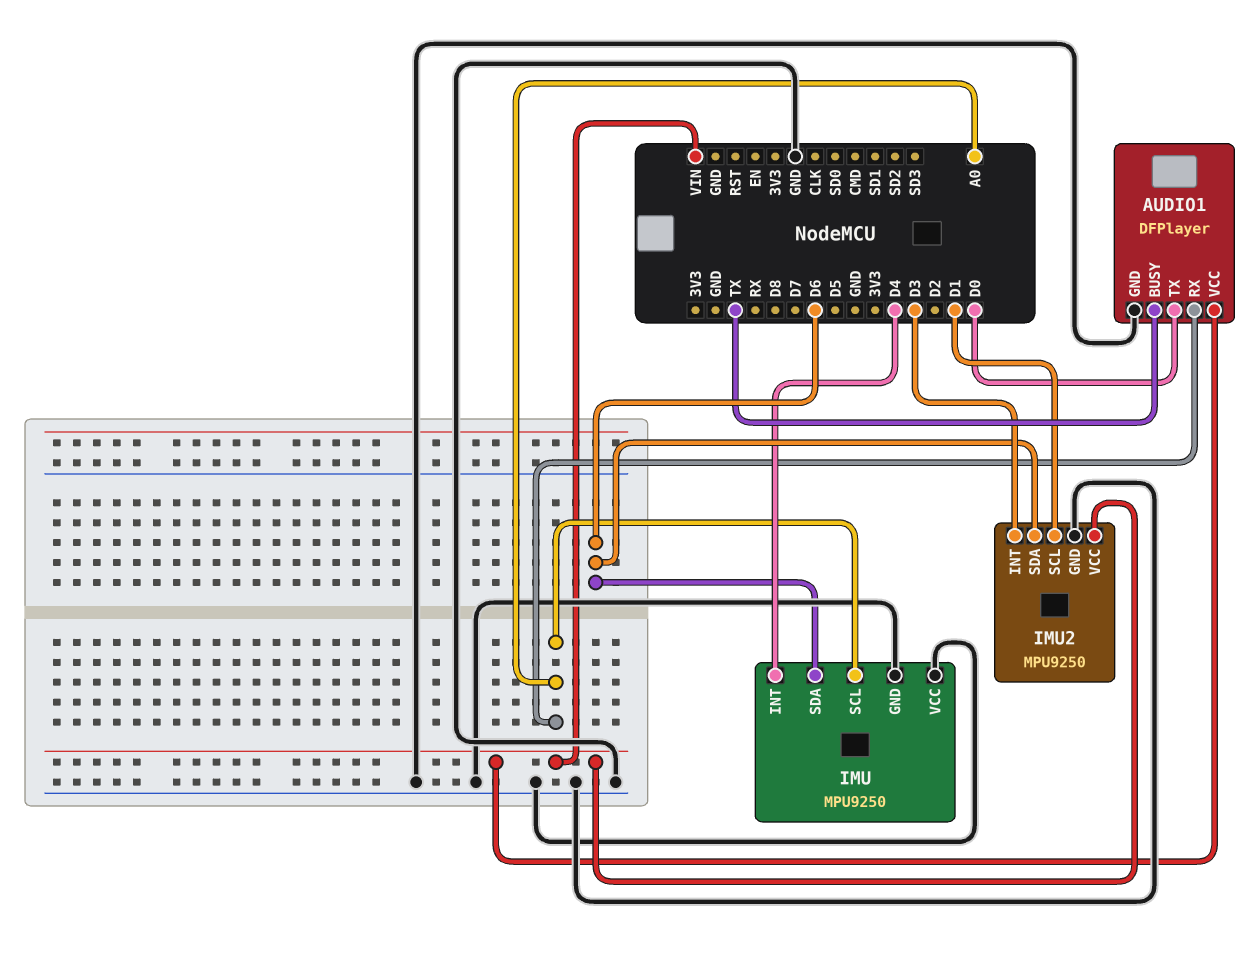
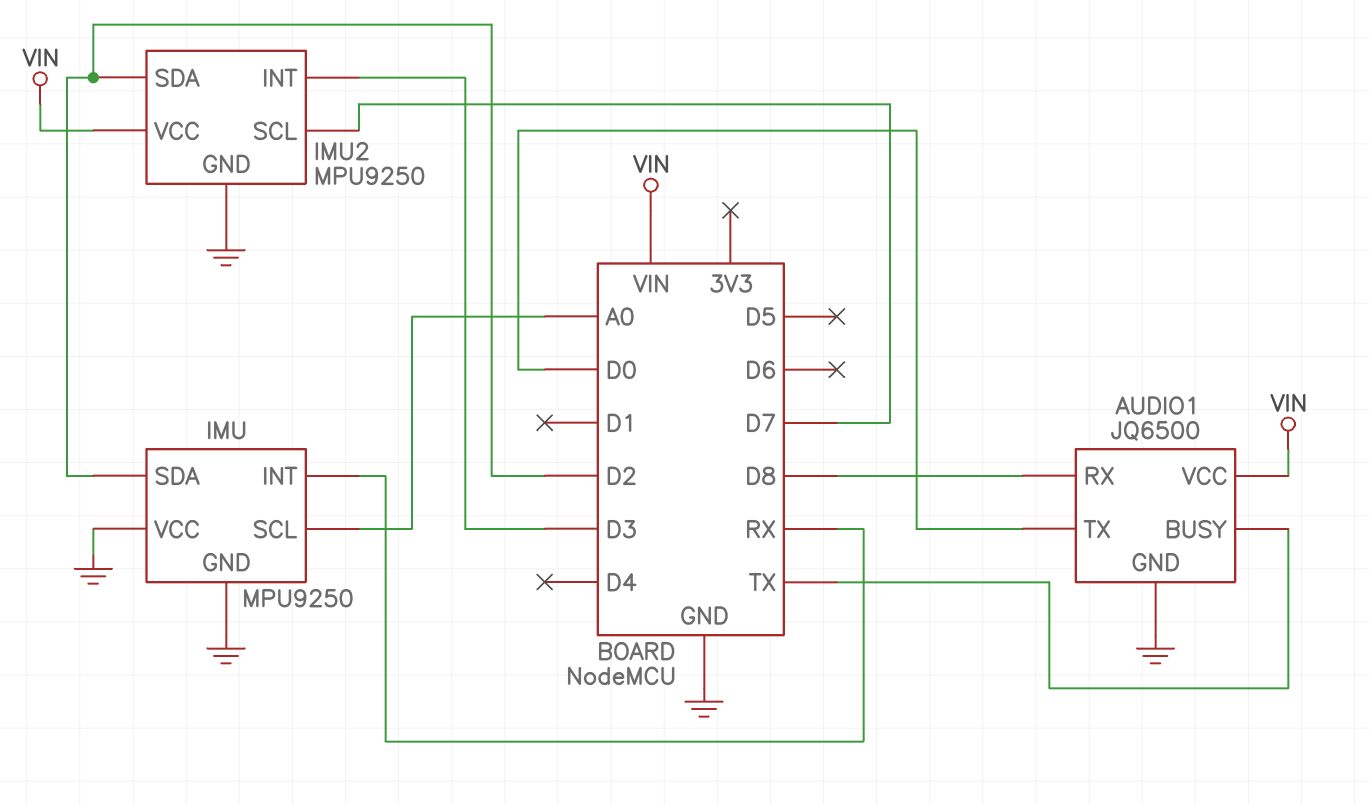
AUDIO1: DFPlayer -> JQ6500
AUDIO1 pin RX: A0 -> D8
IMU pin INT: D4 -> RX
IMU pin SDA: D6 -> D2
IMU2 pin SCL: D1 -> D7
IMU2 pin SDA: D6 -> D2

